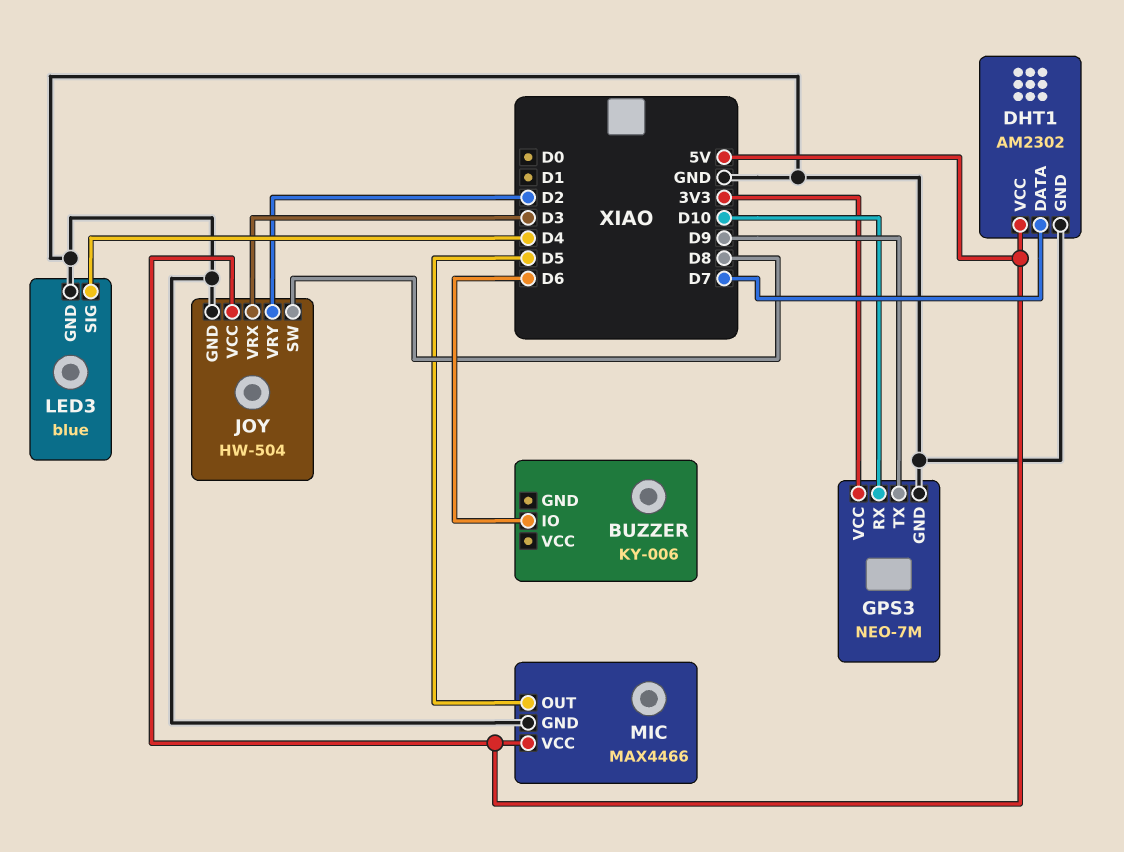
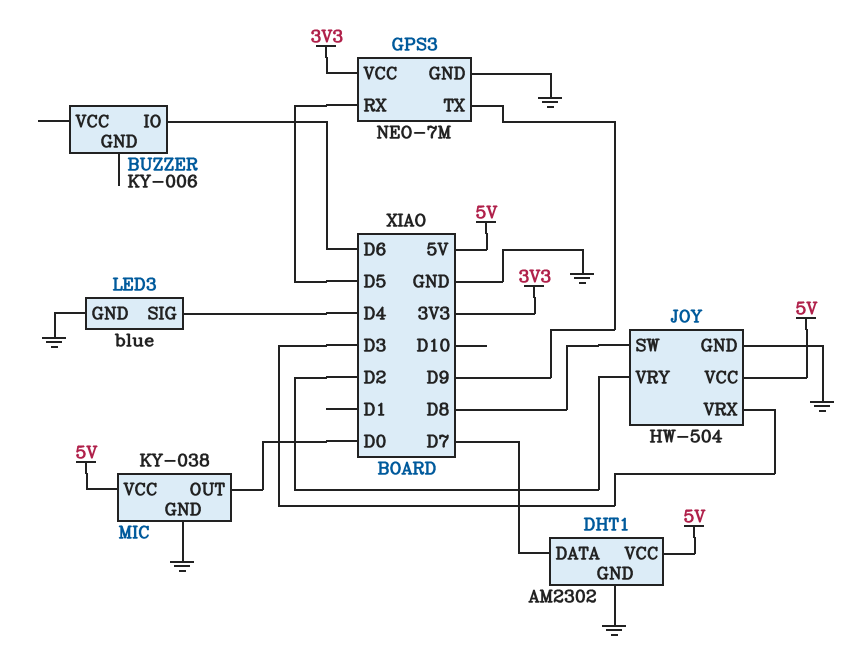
GPS3 pin RX: D10 -> D5
MIC: MAX4466 -> KY-038
MIC pin OUT: D5 -> D0

